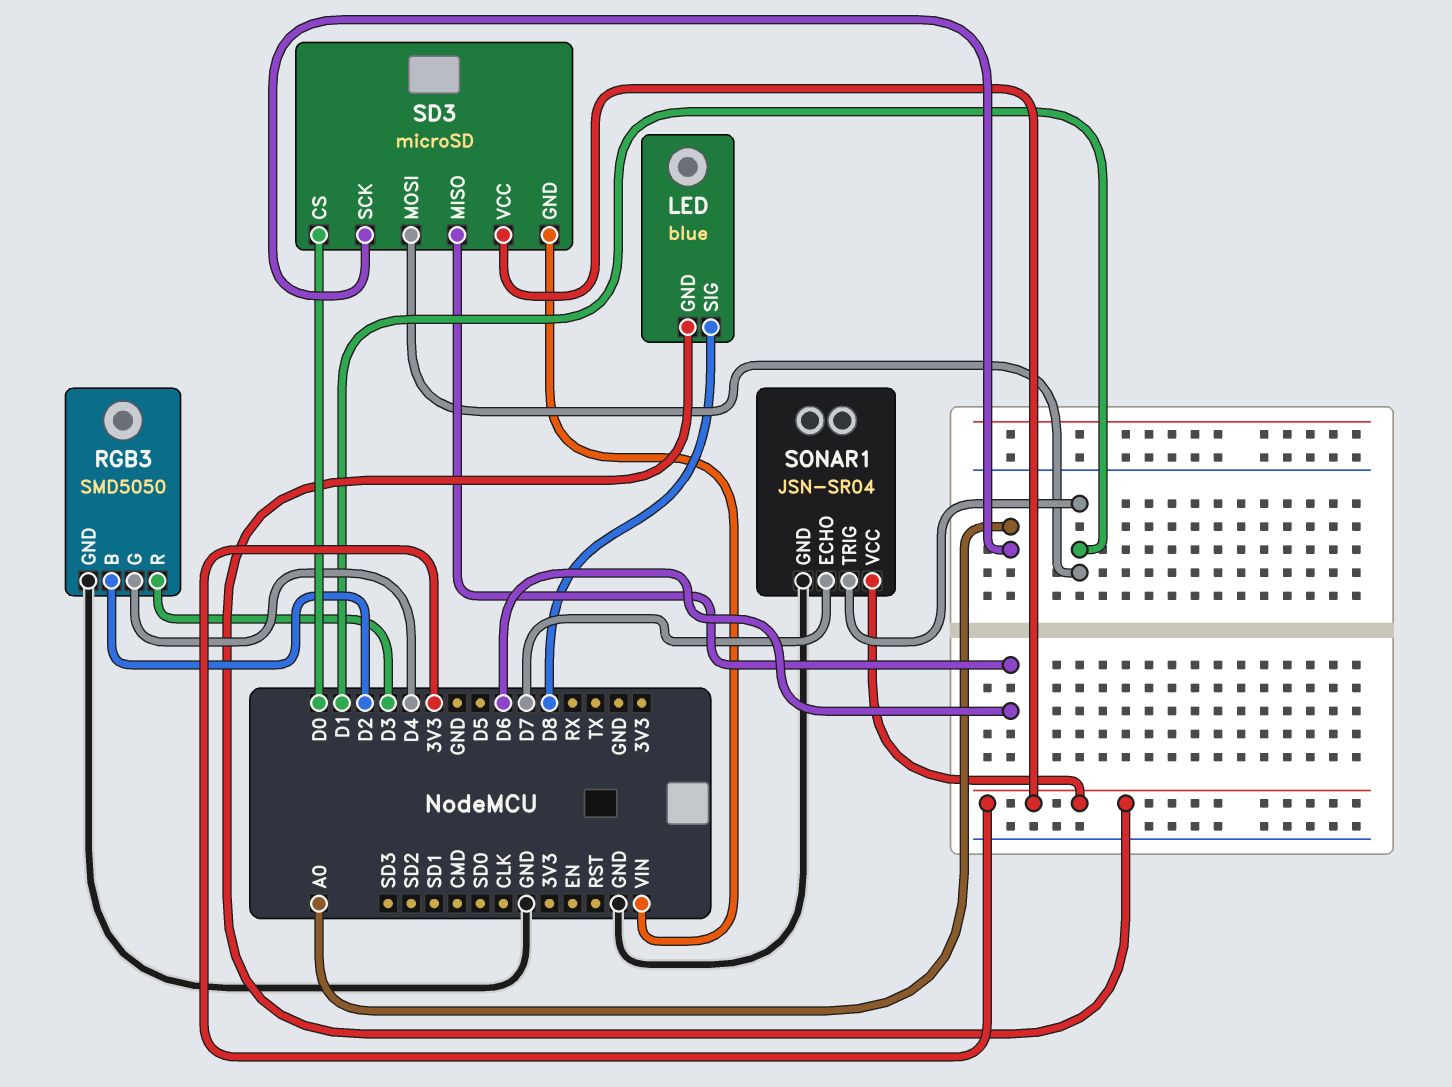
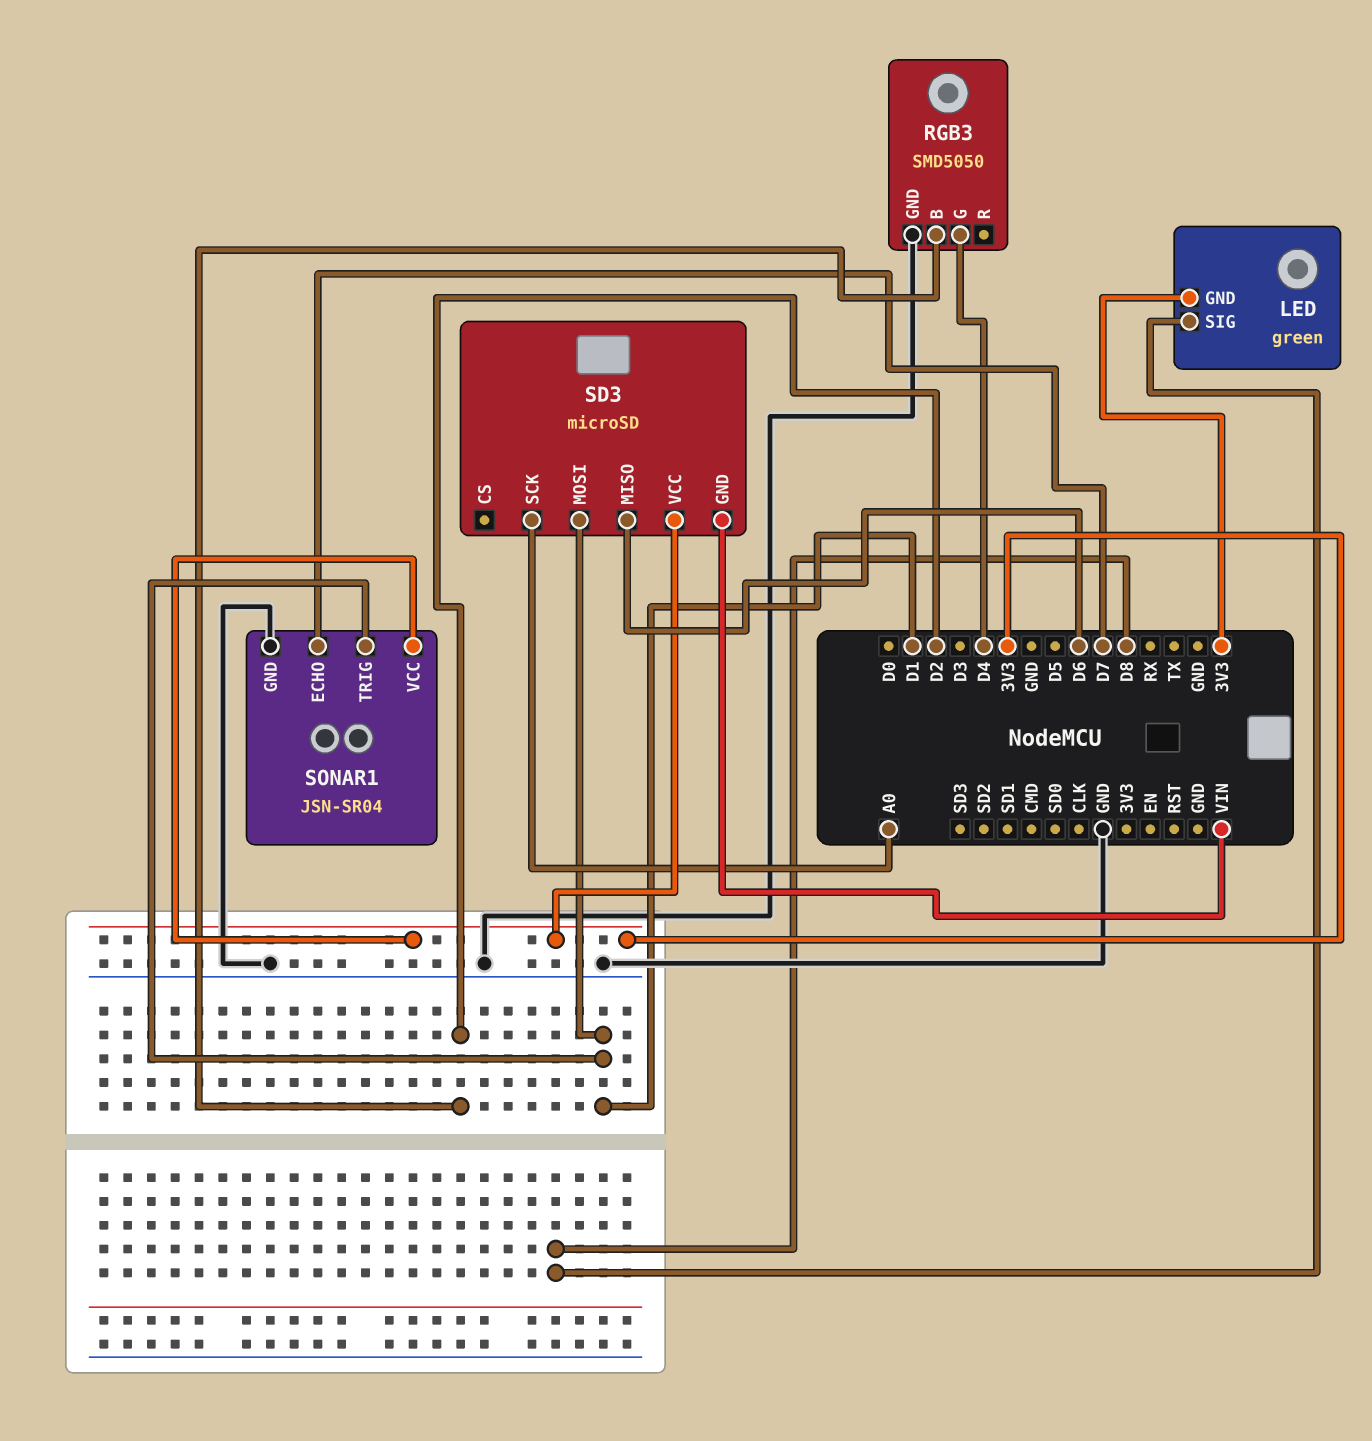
LED: blue -> green
RGB3 pin R: D3 -> none
SD3 pin CS: D0 -> none

